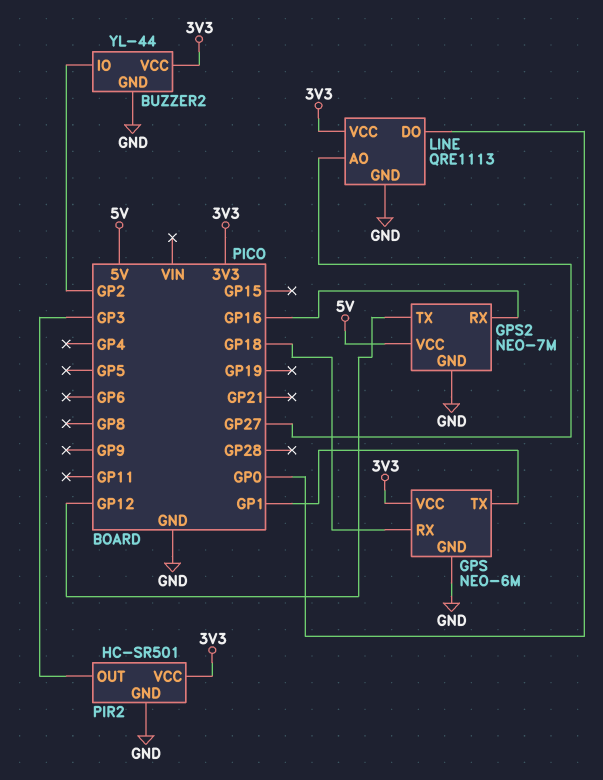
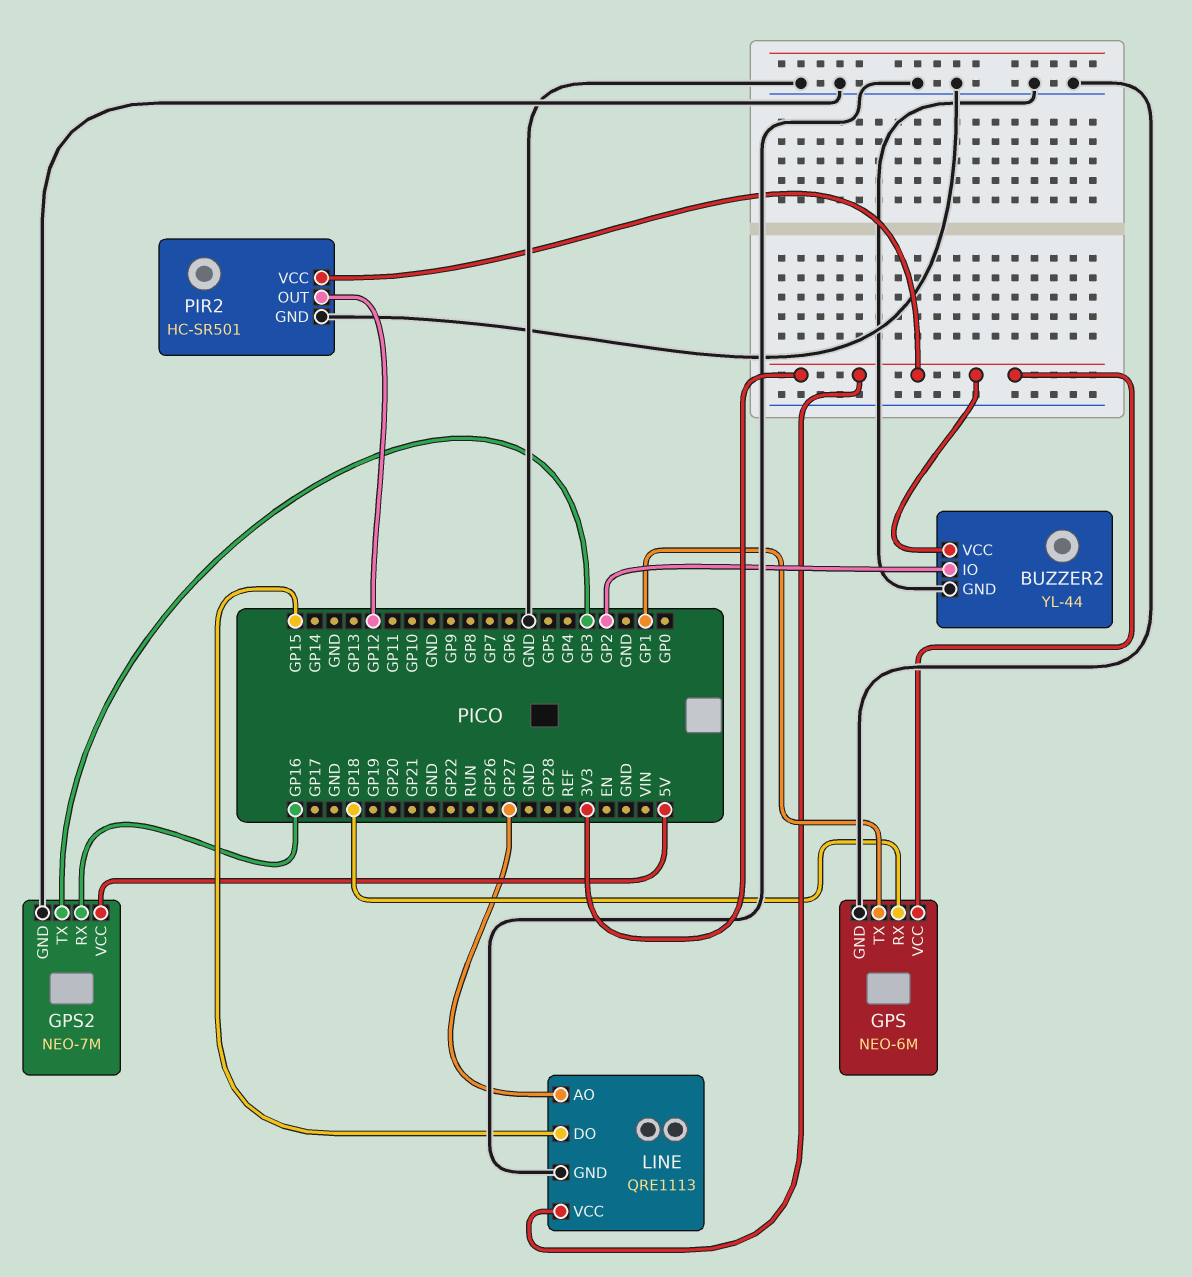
GPS2 pin TX: GP12 -> GP3
LINE pin DO: GP0 -> GP15
PIR2 pin OUT: GP3 -> GP12

